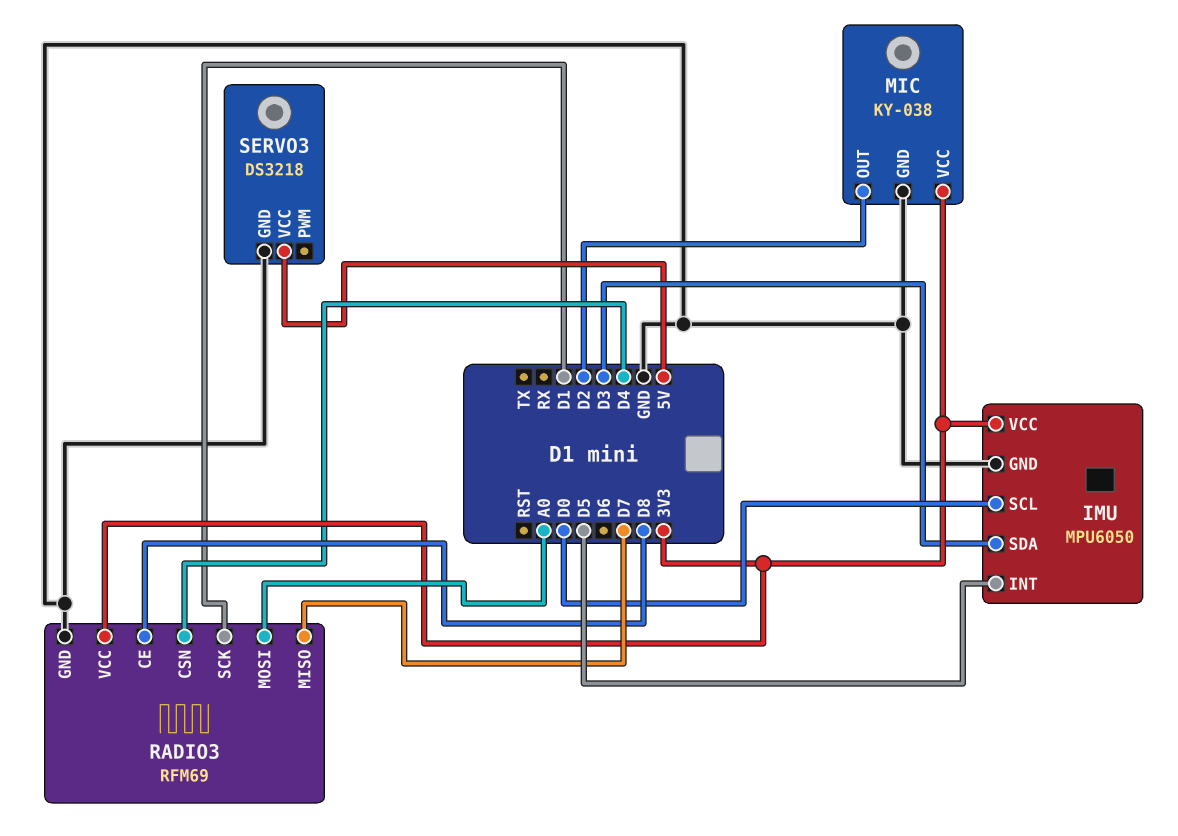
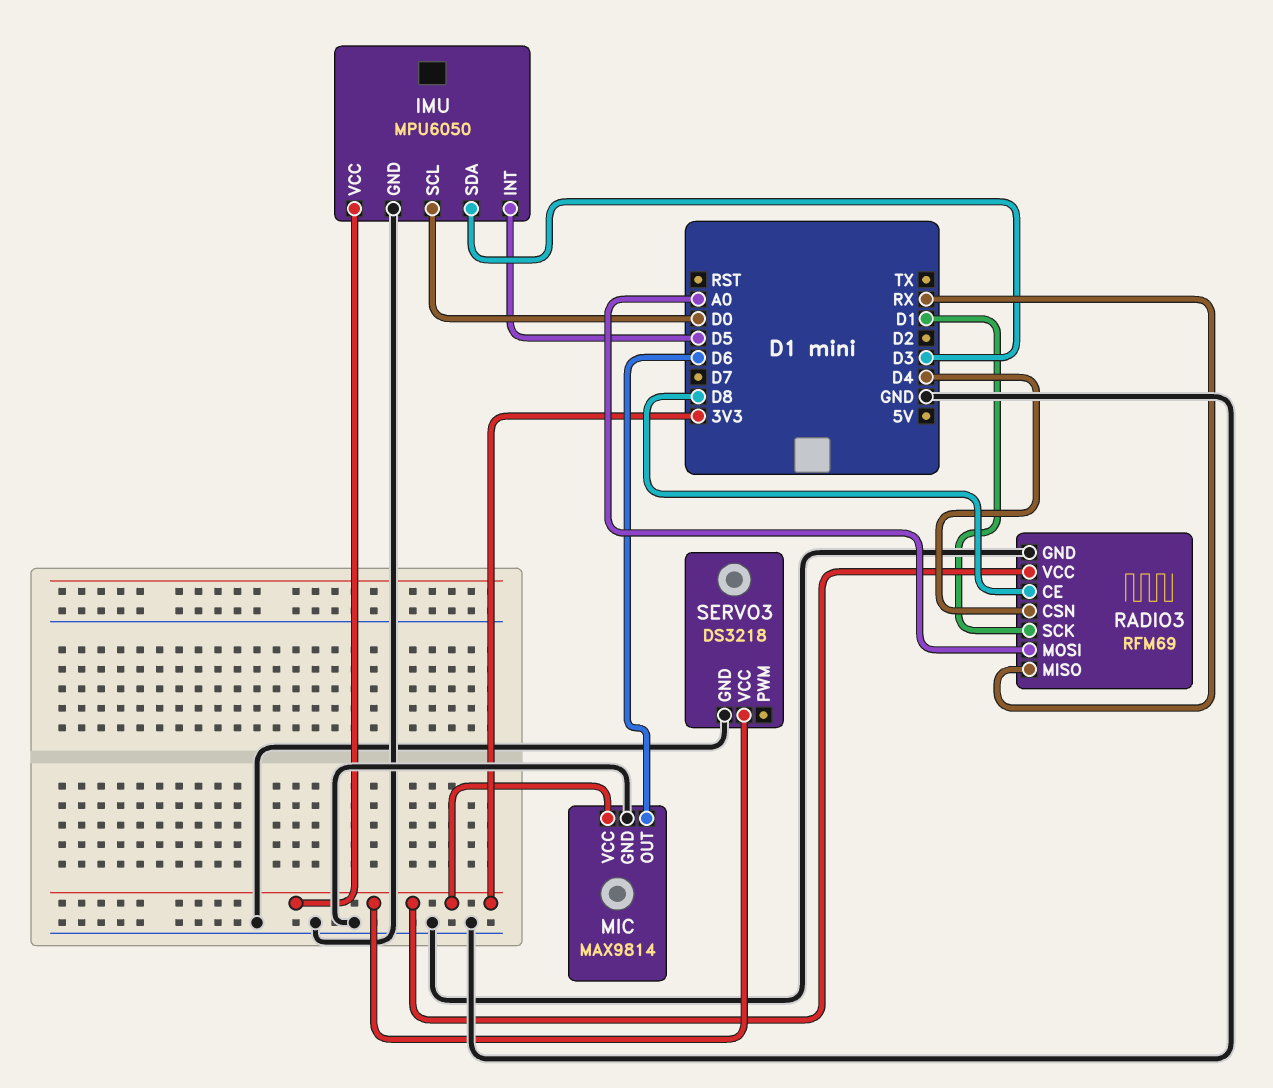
MIC: KY-038 -> MAX9814
MIC pin OUT: D2 -> D6
RADIO3 pin MISO: D7 -> RX
SERVO3 pin VCC: 5V -> 3V3

